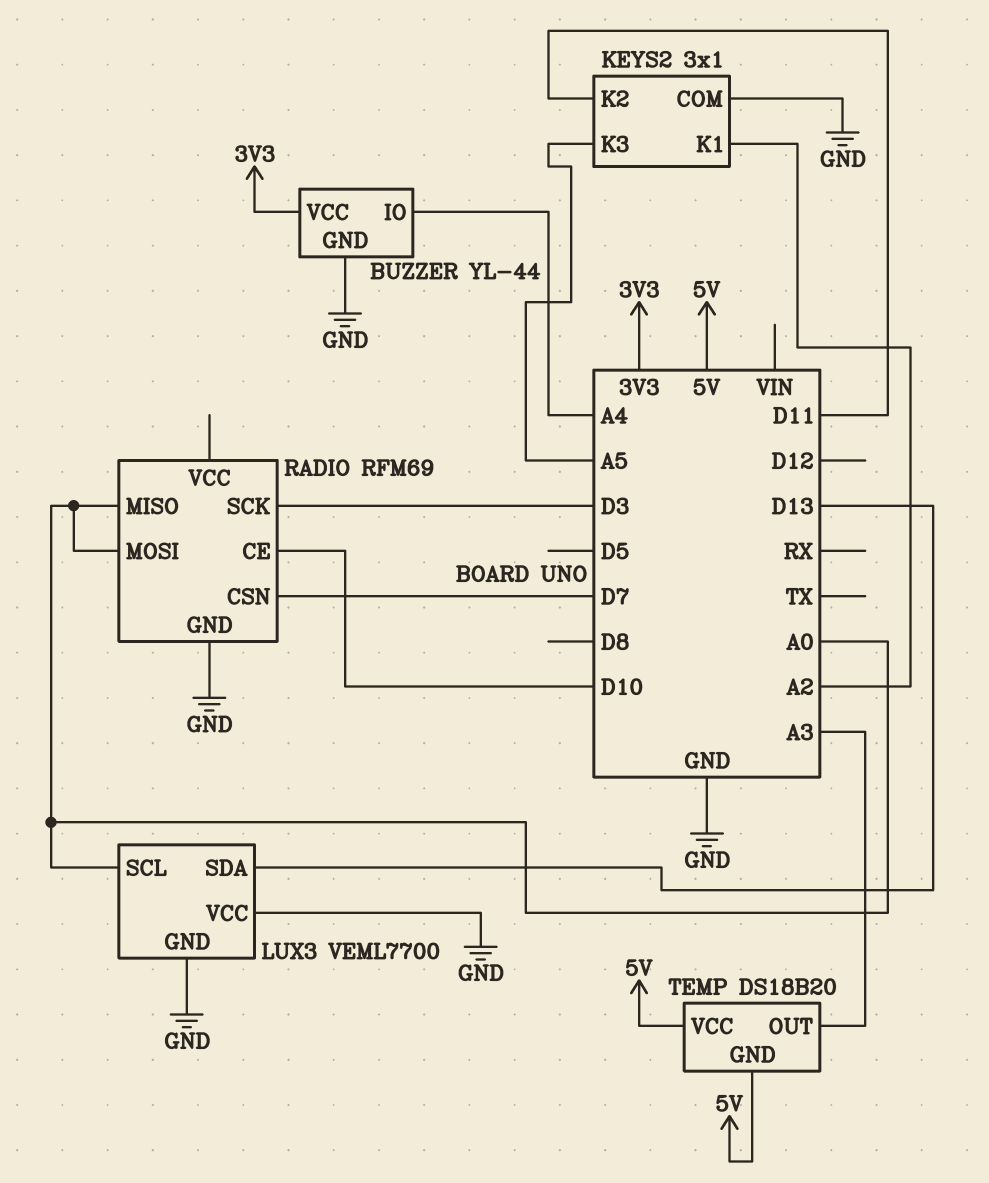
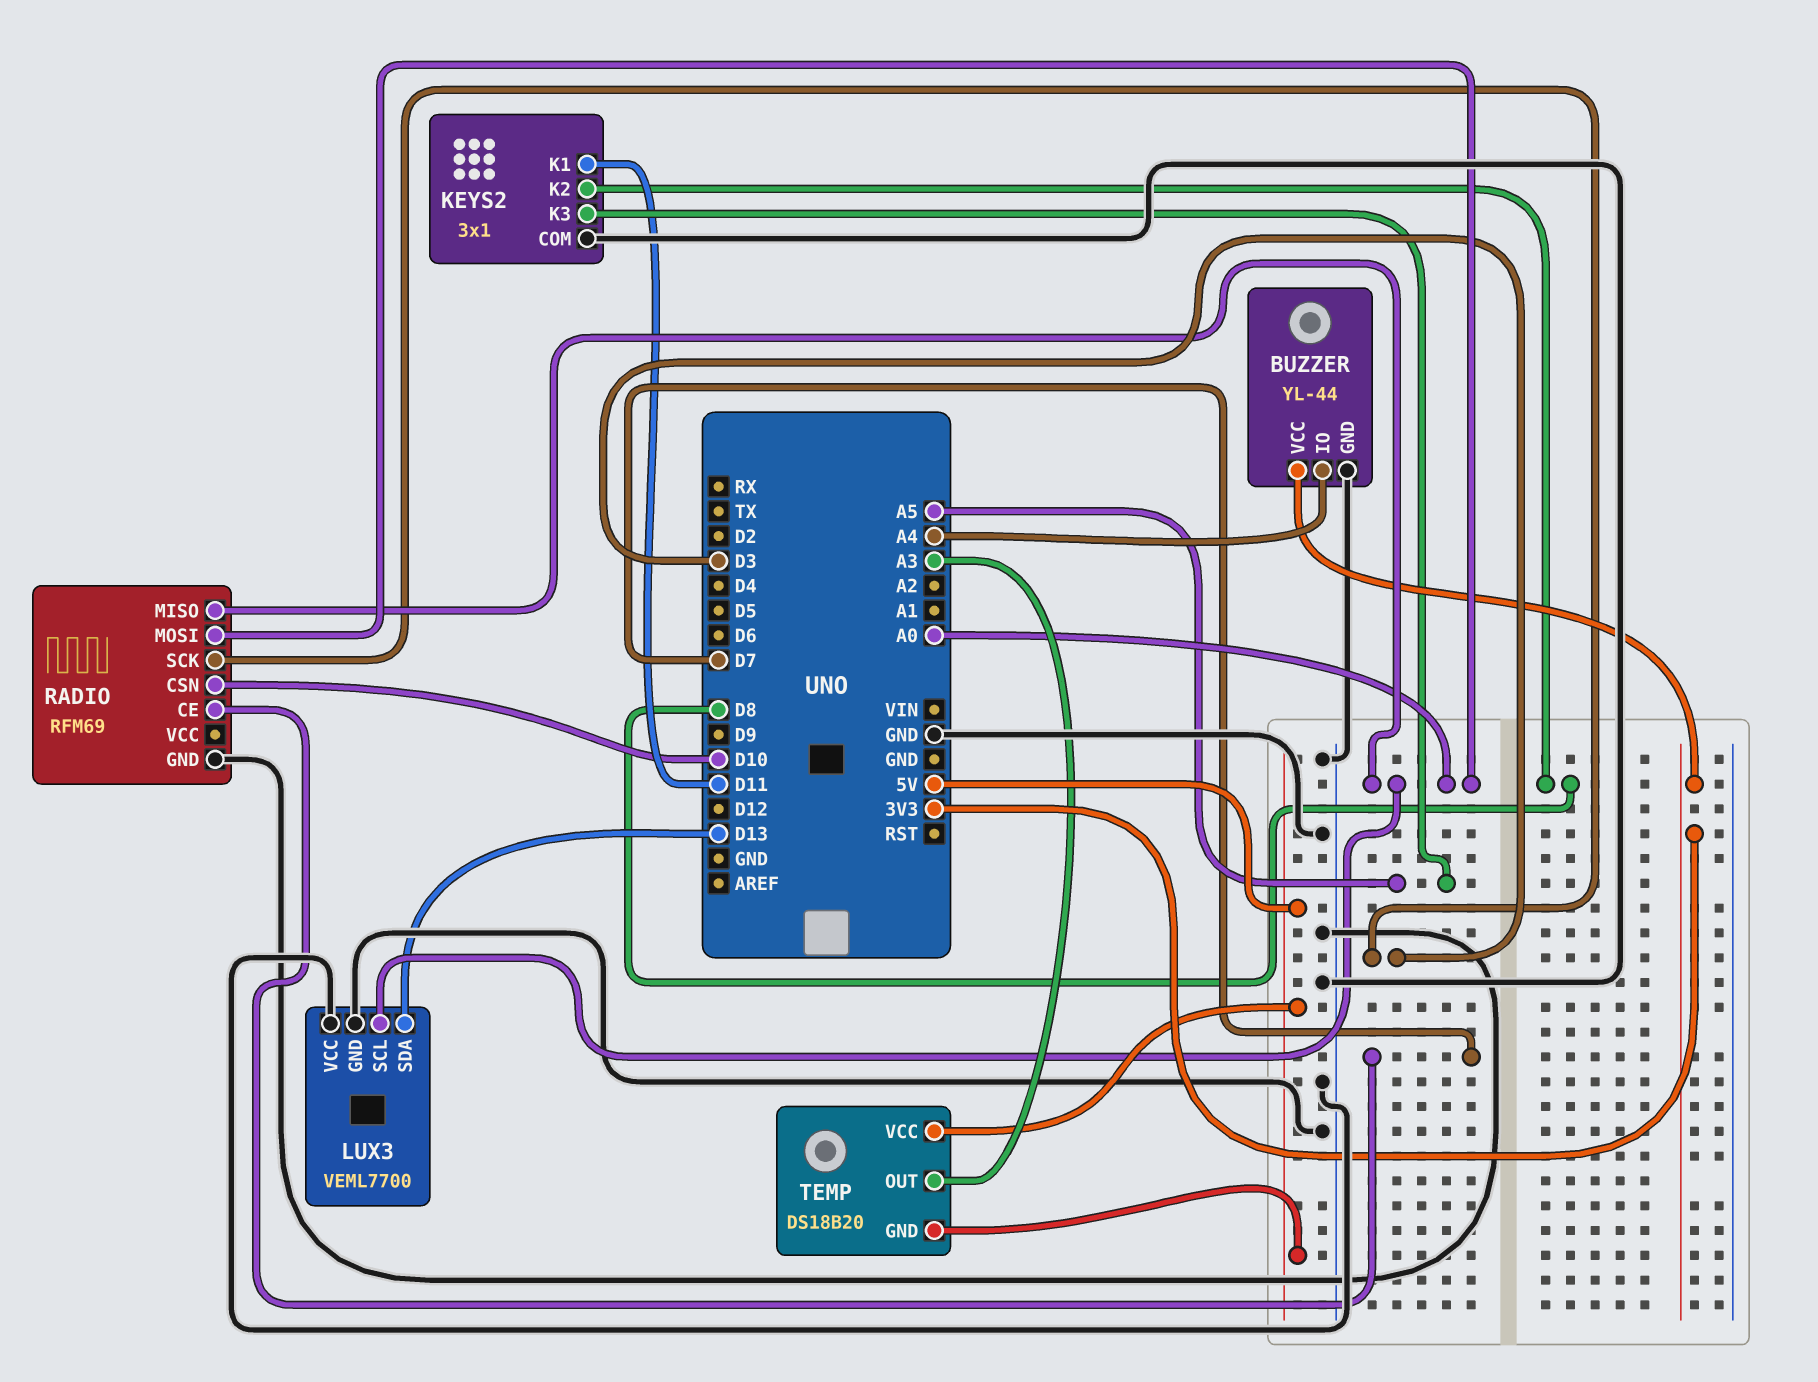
KEYS2 pin K1: A2 -> D11
KEYS2 pin K2: D11 -> D8
RADIO pin CE: D10 -> D7
RADIO pin CSN: D7 -> D10

